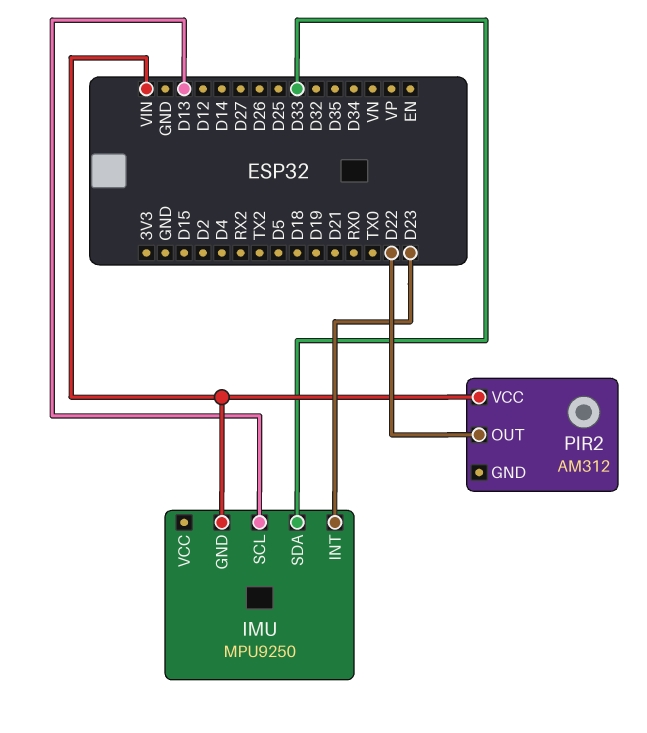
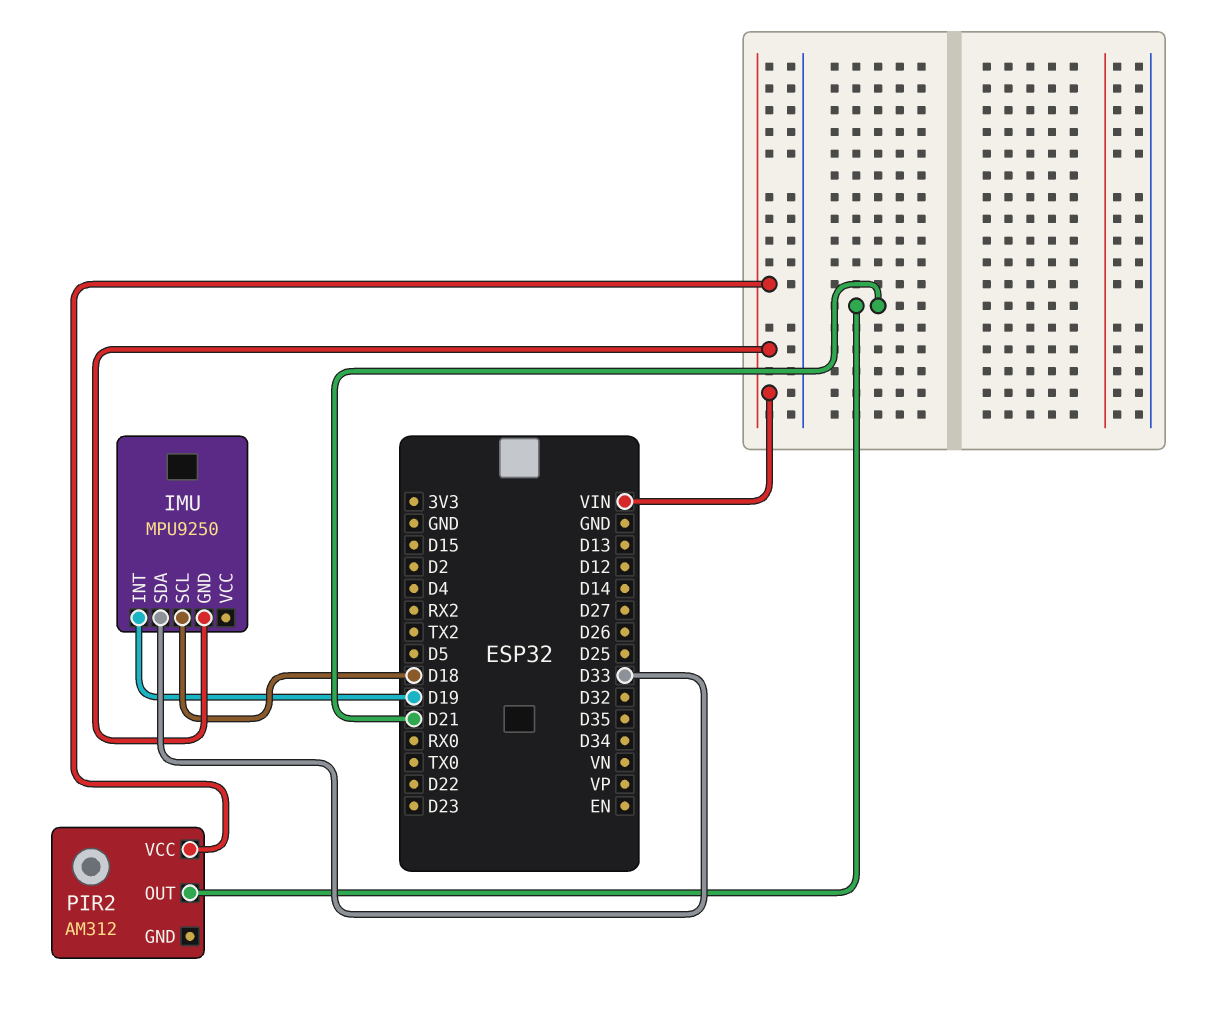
IMU pin INT: D23 -> D19
IMU pin SCL: D13 -> D18
PIR2 pin OUT: D22 -> D21

